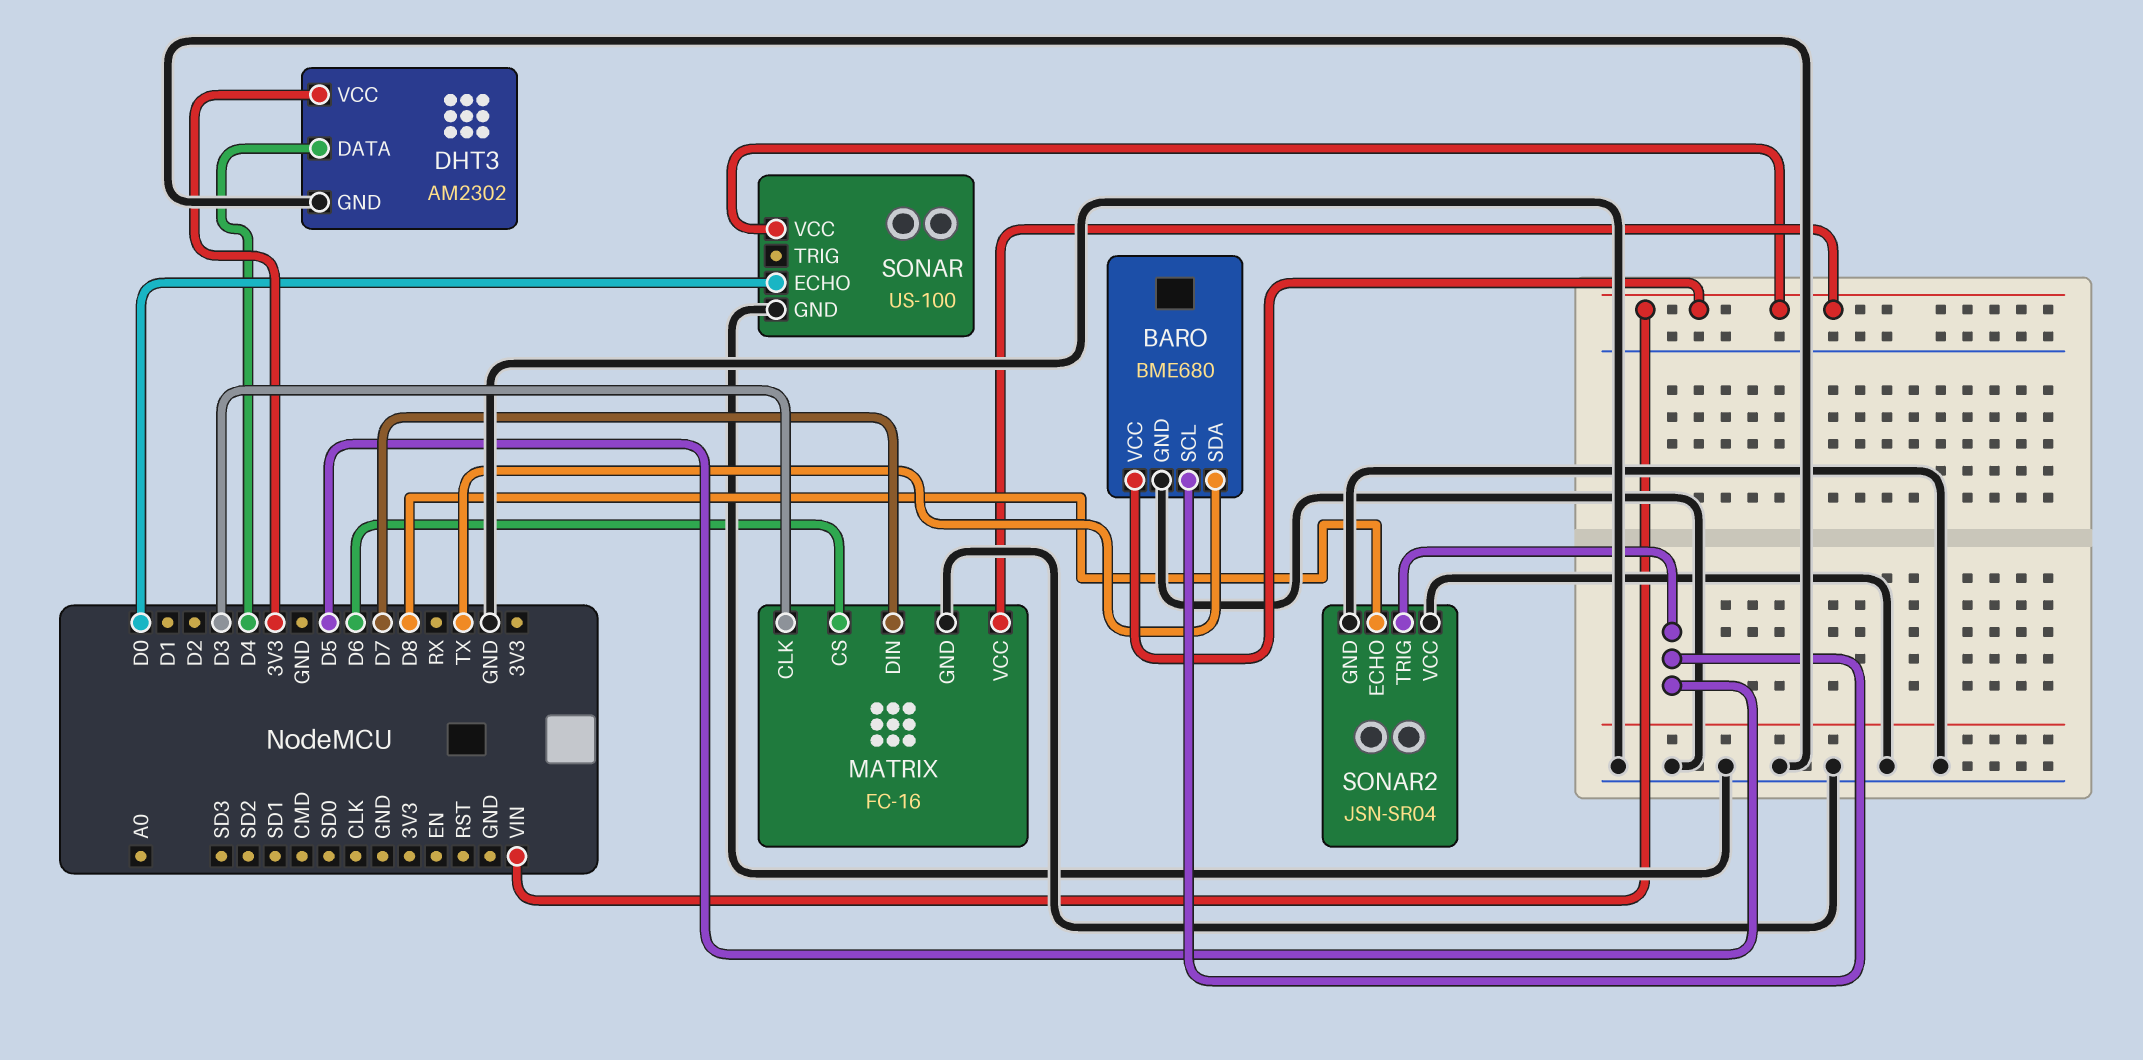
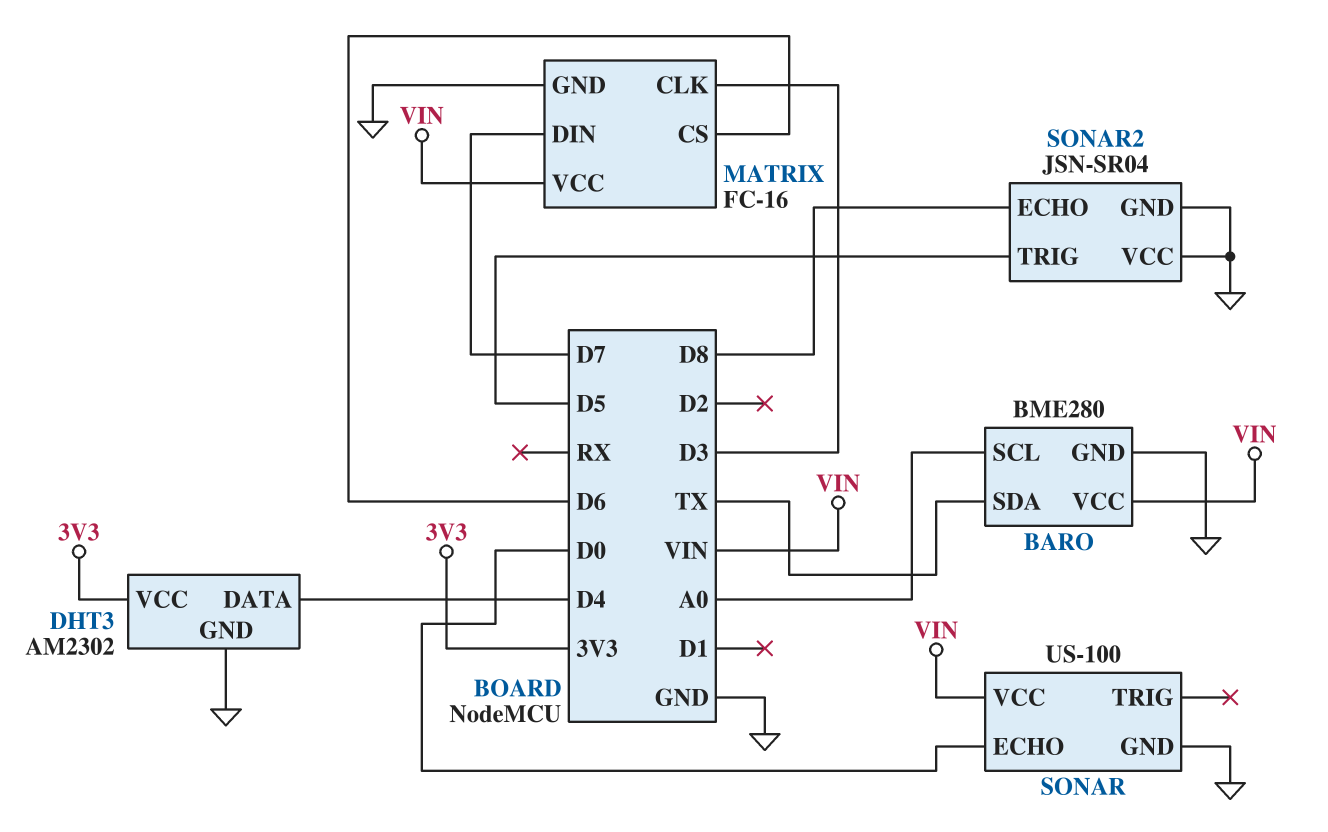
BARO: BME680 -> BME280
BARO pin SCL: D5 -> A0

